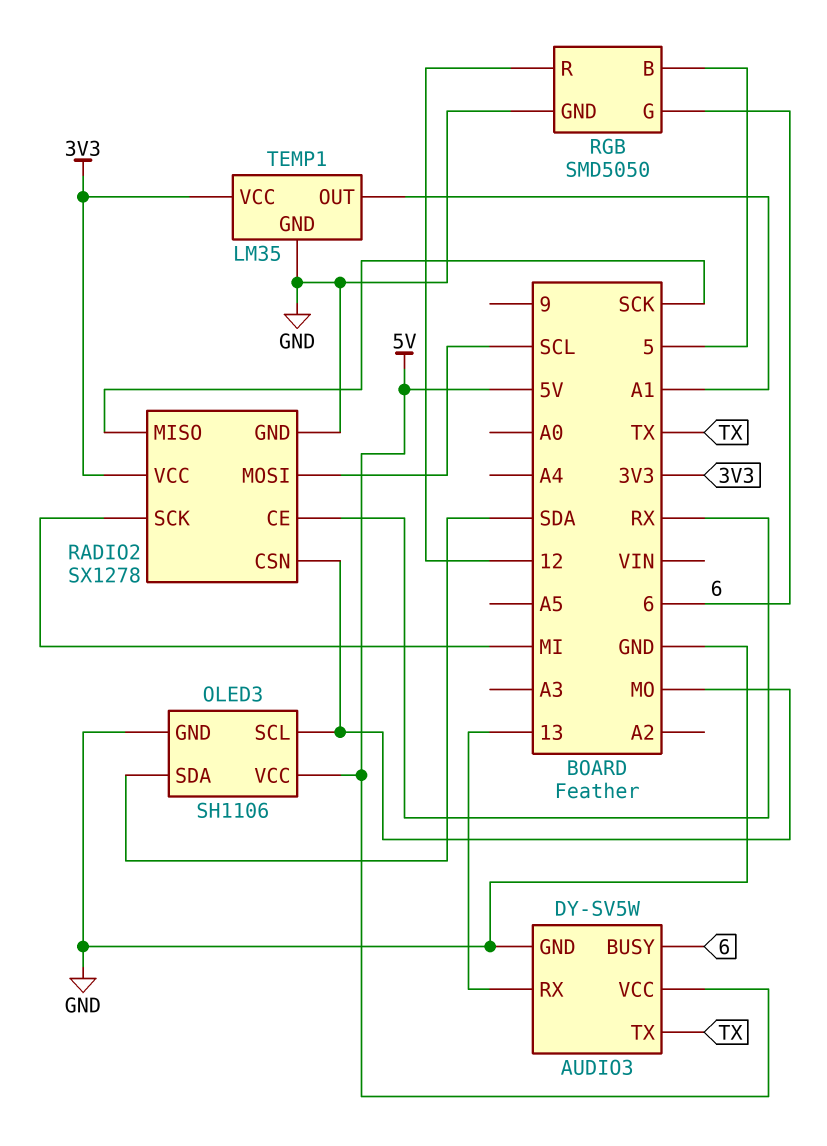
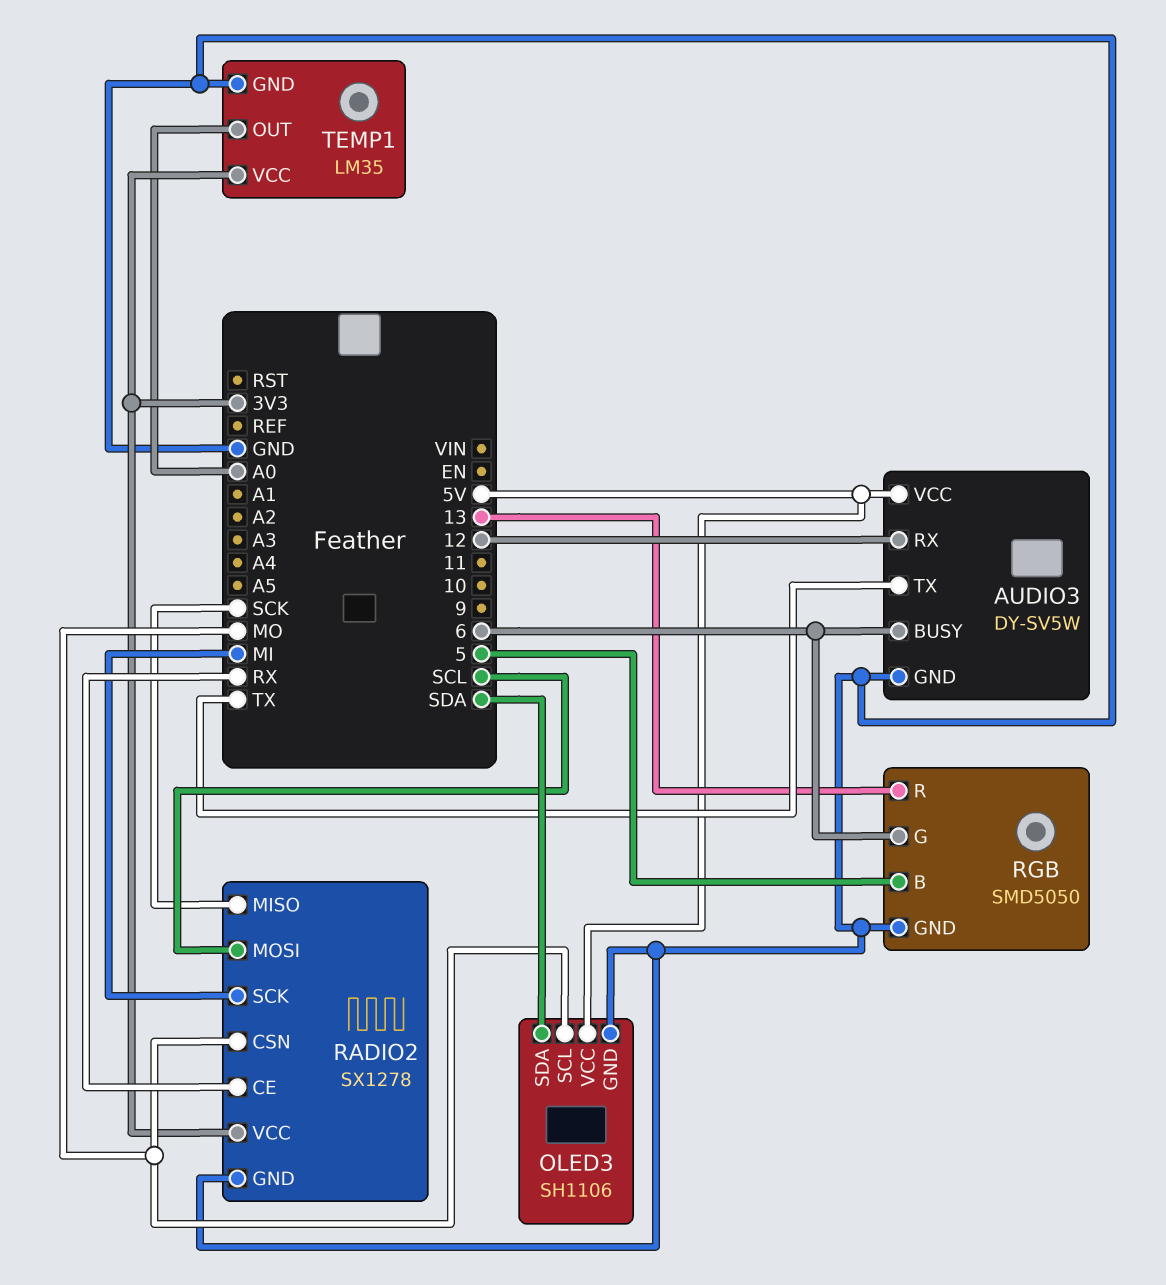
AUDIO3 pin RX: 13 -> 12
RGB pin R: 12 -> 13
TEMP1 pin OUT: A1 -> A0

